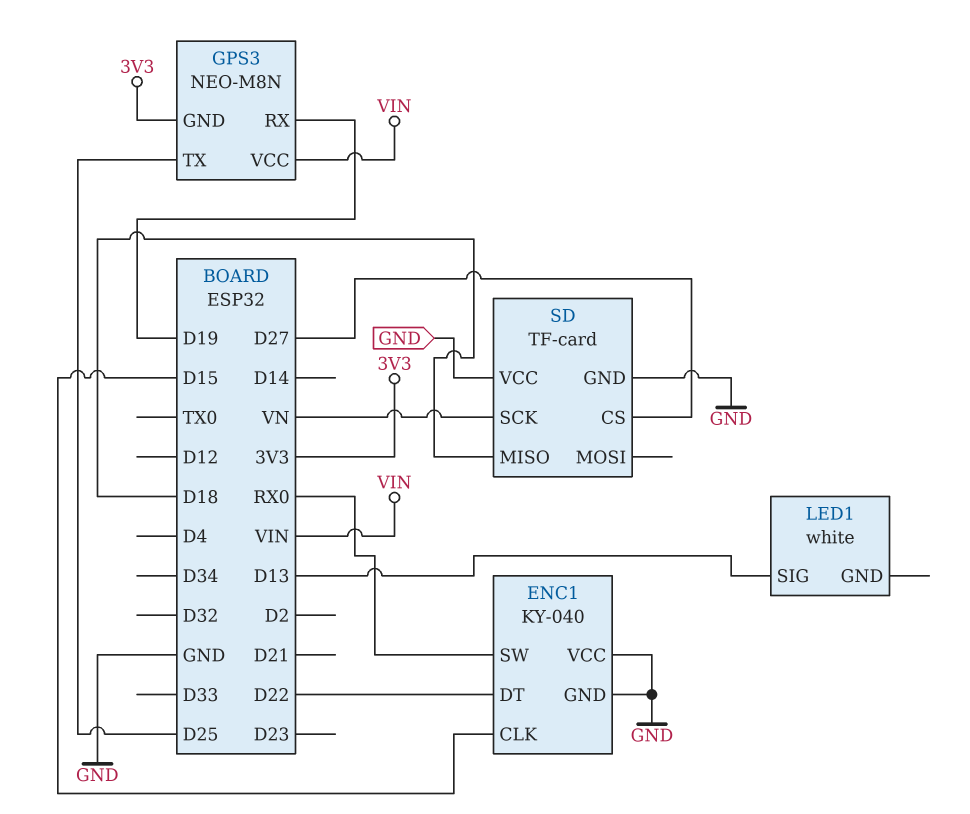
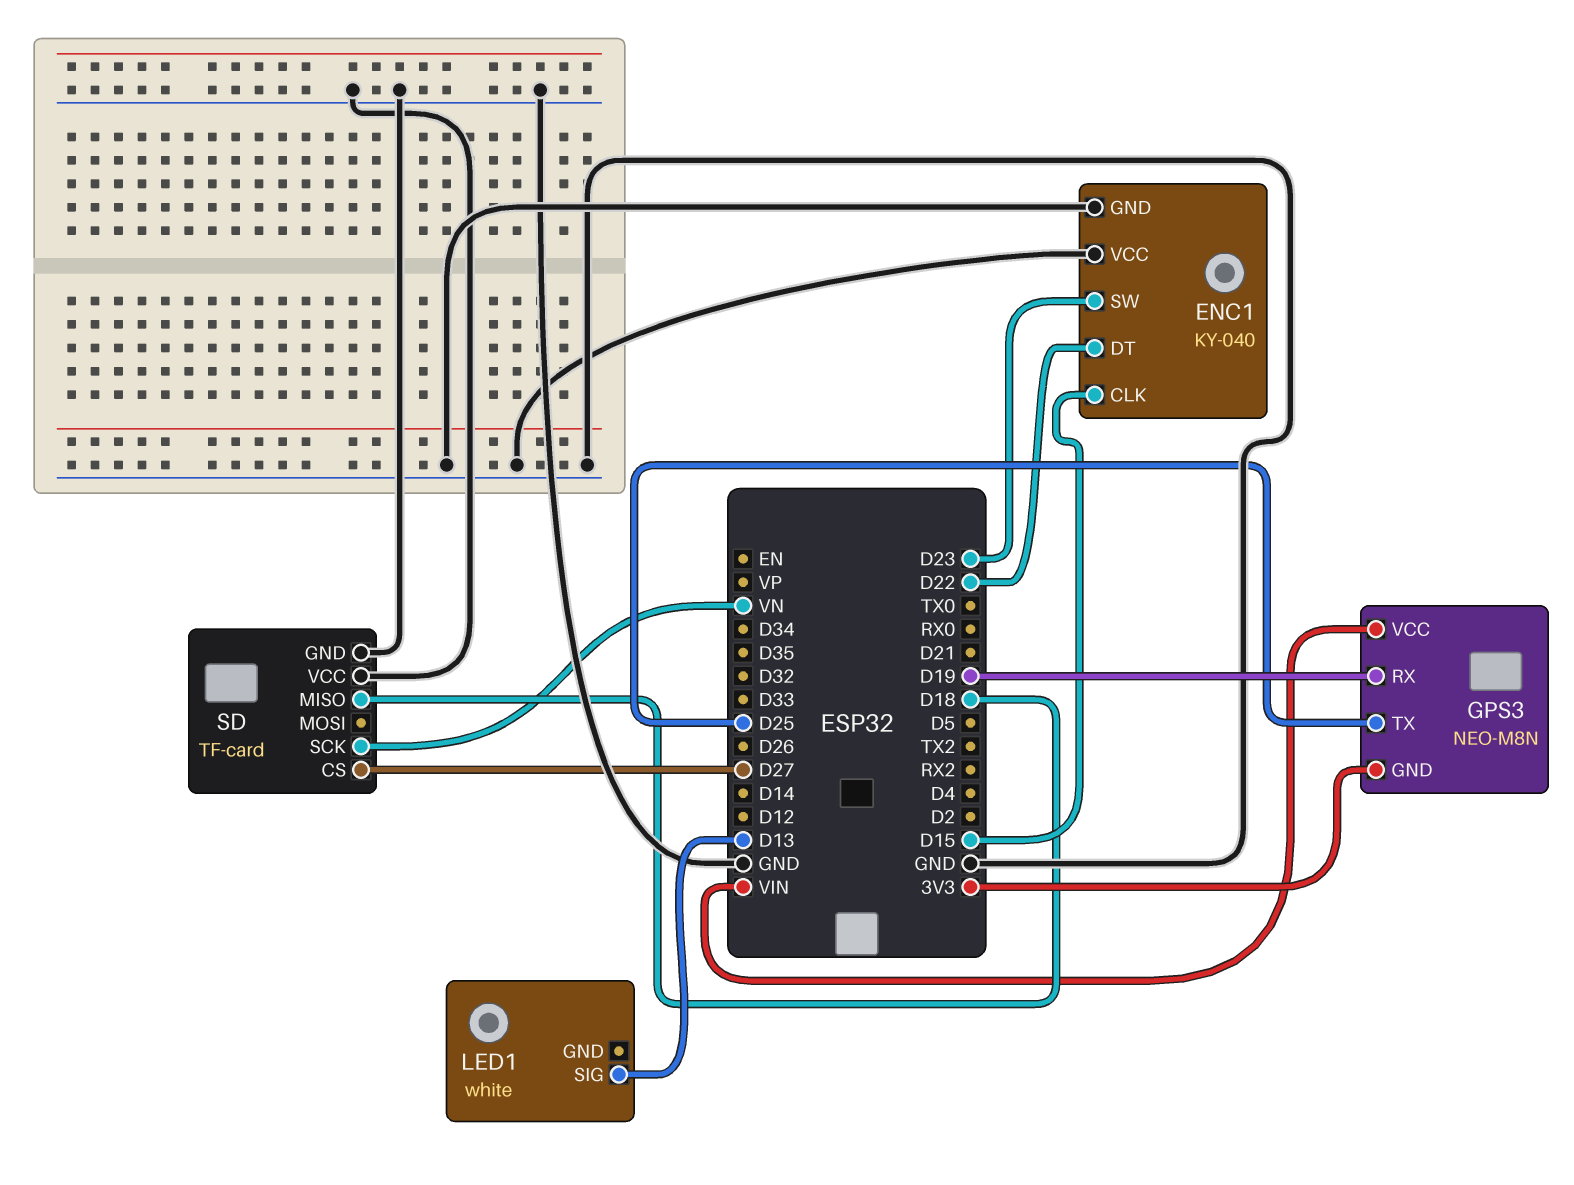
ENC1 pin SW: RX0 -> D23

